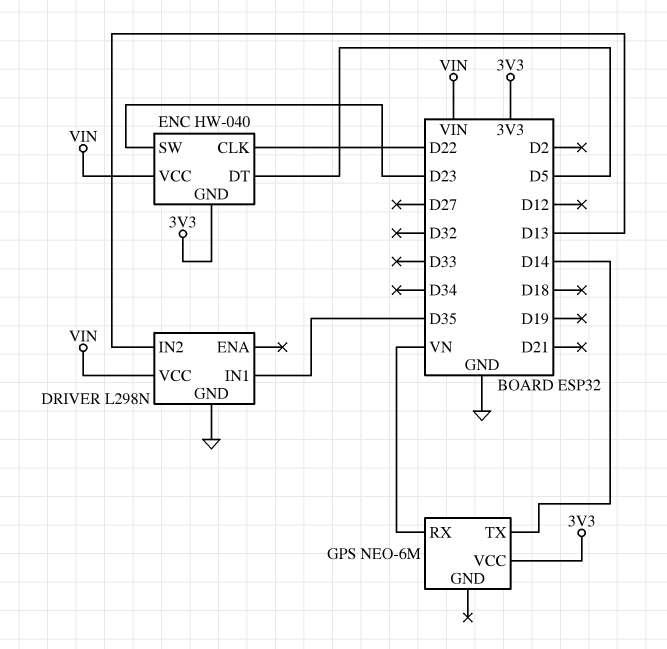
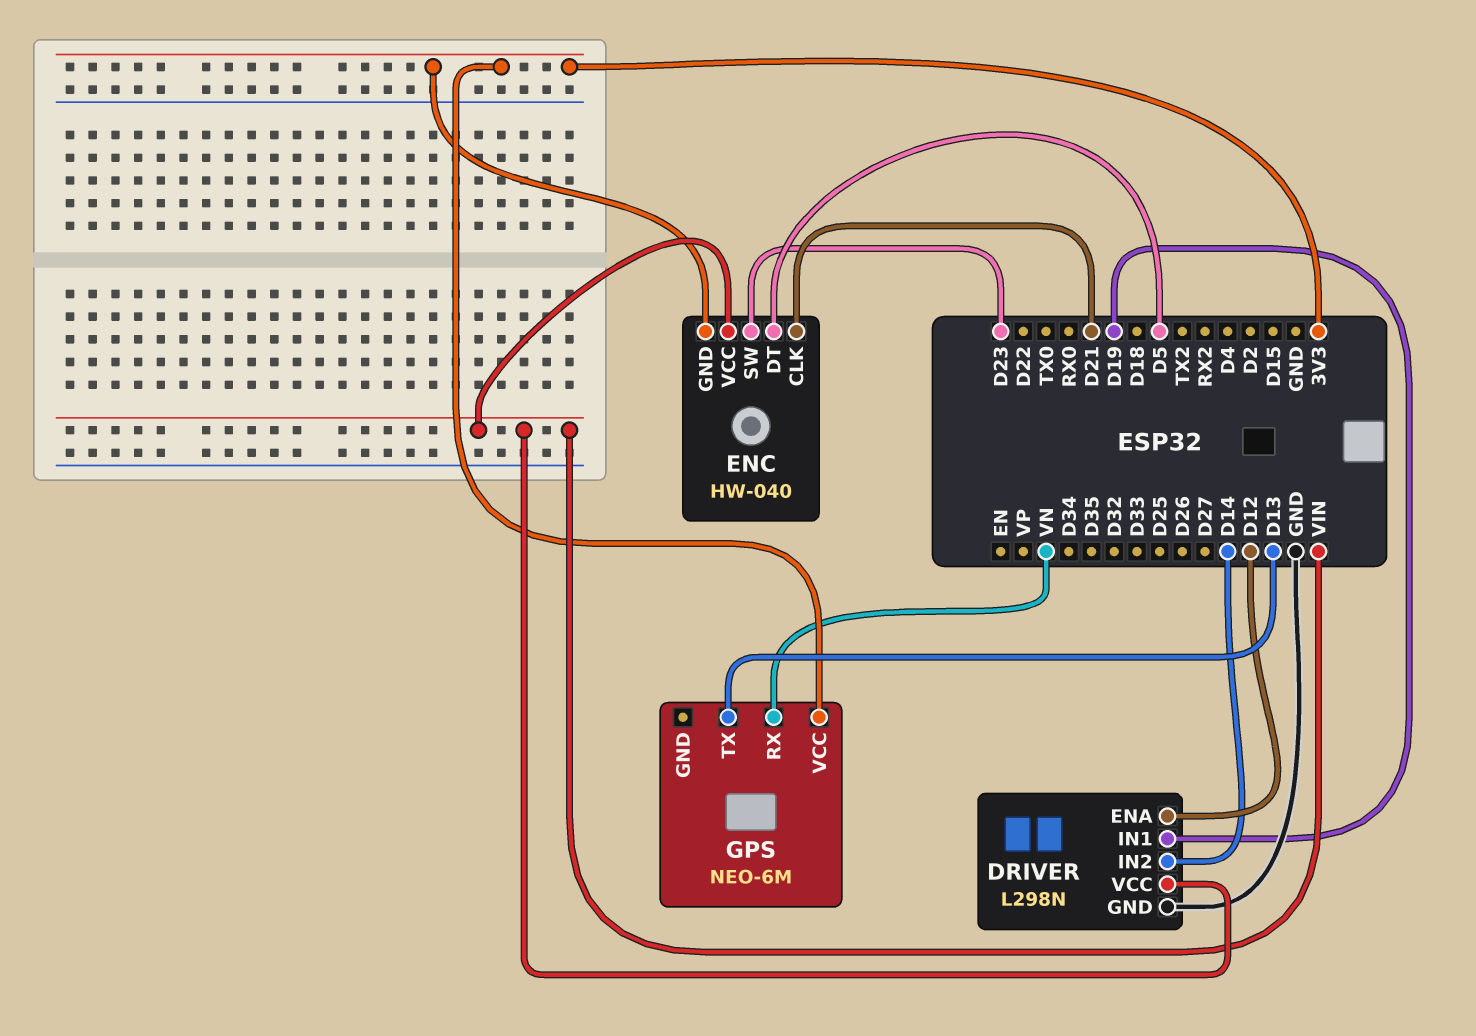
DRIVER pin ENA: none -> D12
DRIVER pin IN1: D35 -> D19
DRIVER pin IN2: D13 -> D14
ENC pin CLK: D22 -> D21
GPS pin TX: D14 -> D13

